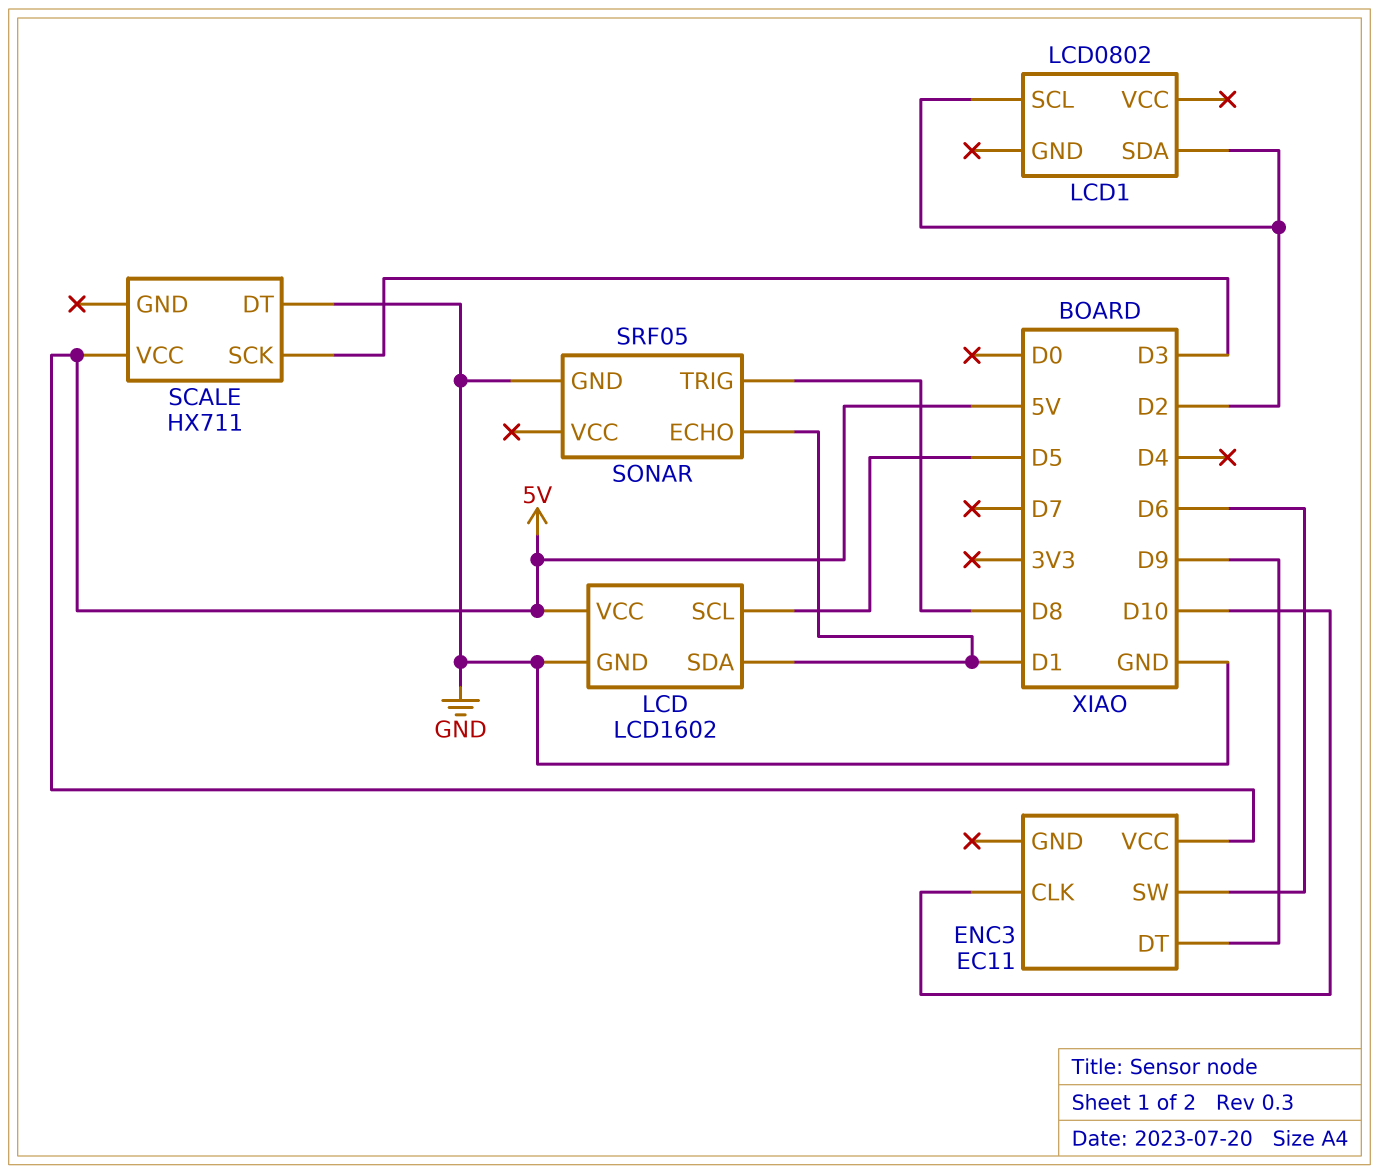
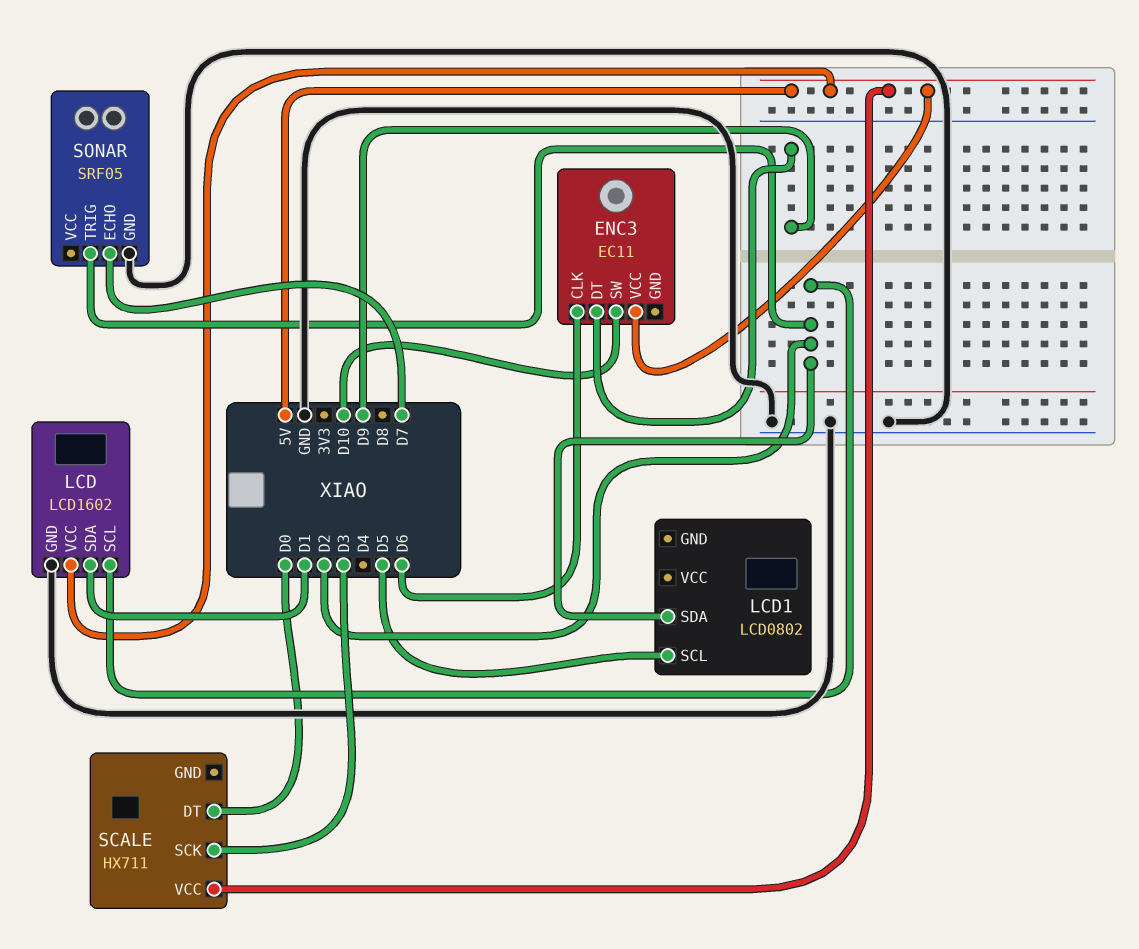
ENC3 pin CLK: D10 -> D6
ENC3 pin SW: D6 -> D10
LCD pin SCL: D5 -> D2
LCD1 pin SCL: D2 -> D5
SCALE pin DT: GND -> D0
SONAR pin ECHO: D1 -> D7
SONAR pin TRIG: D8 -> D2

